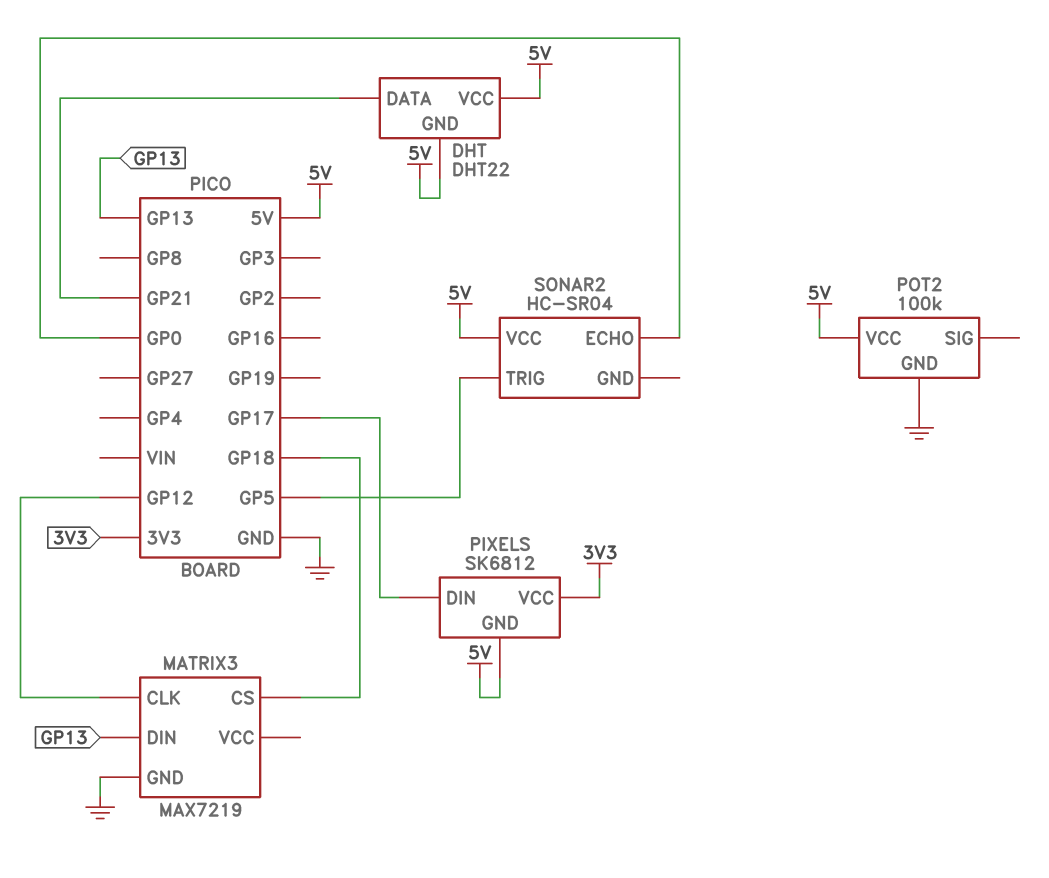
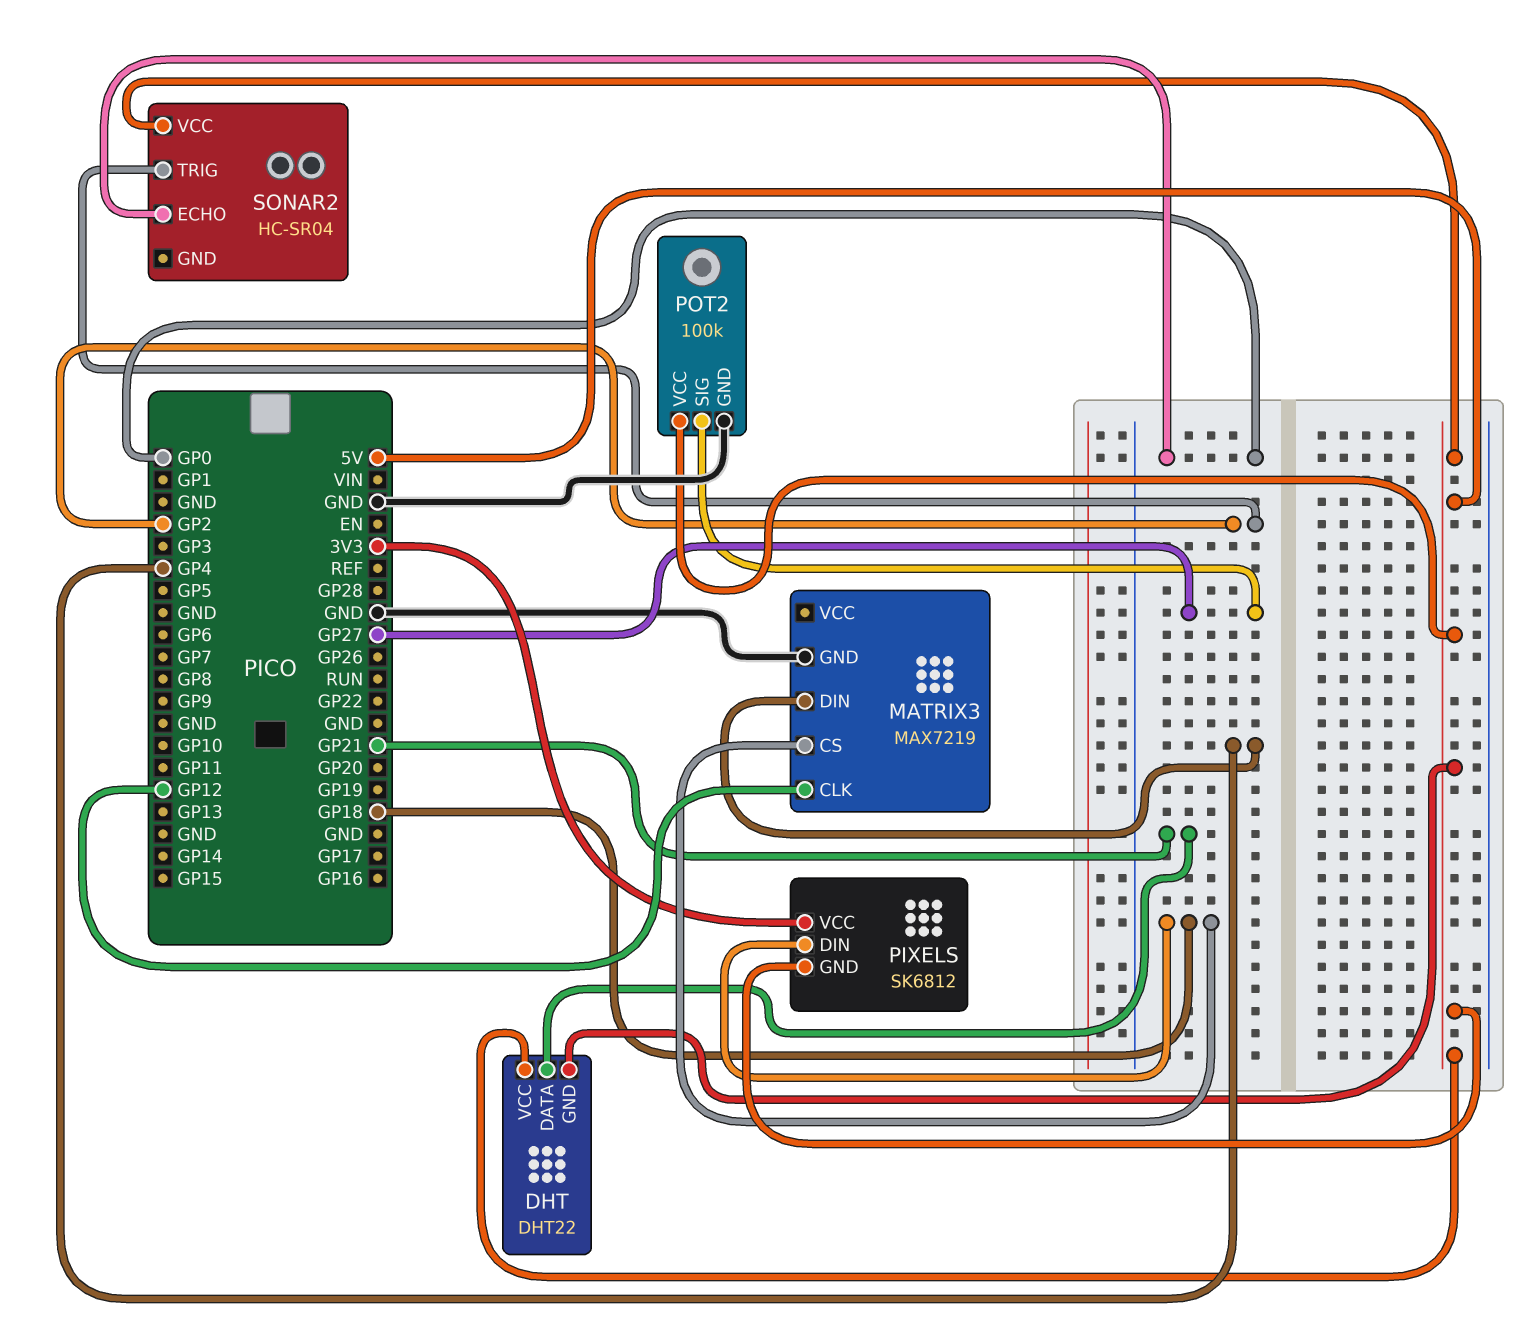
MATRIX3 pin DIN: GP13 -> GP4
PIXELS pin DIN: GP17 -> GP18
POT2 pin SIG: none -> GP27
SONAR2 pin TRIG: GP5 -> GP2

